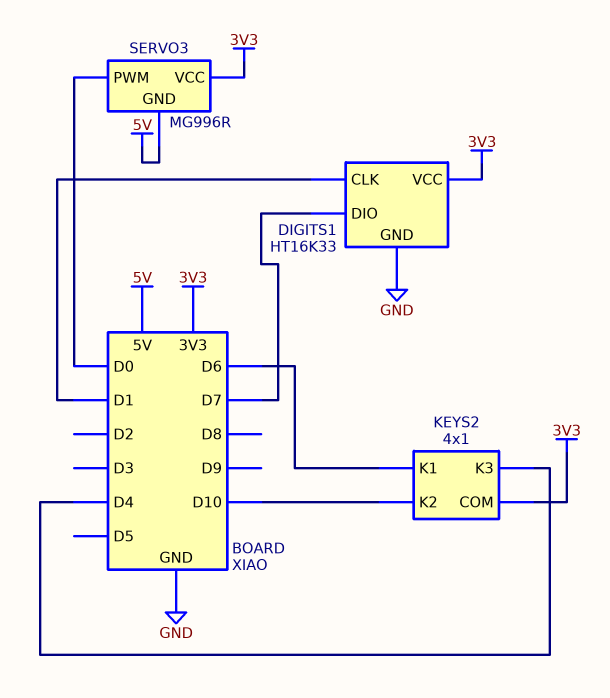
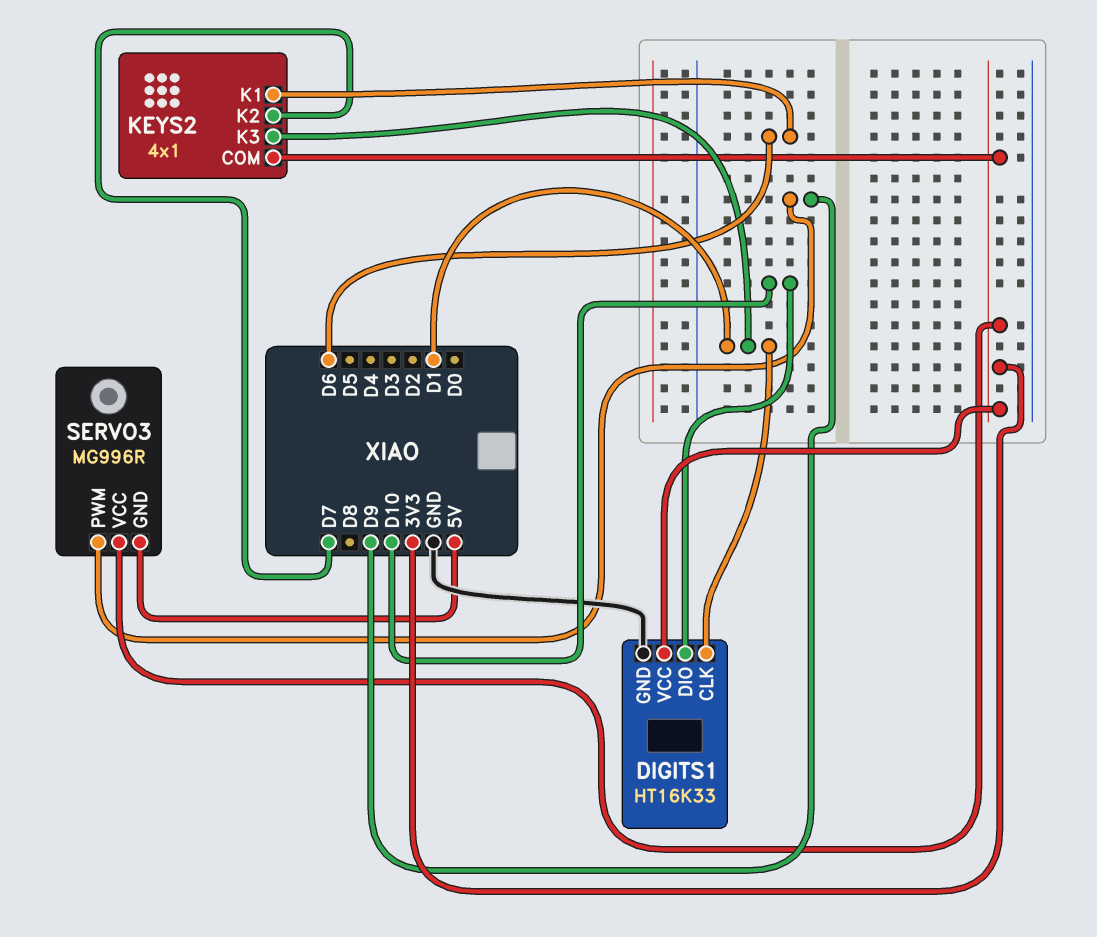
DIGITS1 pin DIO: D7 -> D10
KEYS2 pin K2: D10 -> D7
KEYS2 pin K3: D4 -> D1
SERVO3 pin PWM: D0 -> D9

